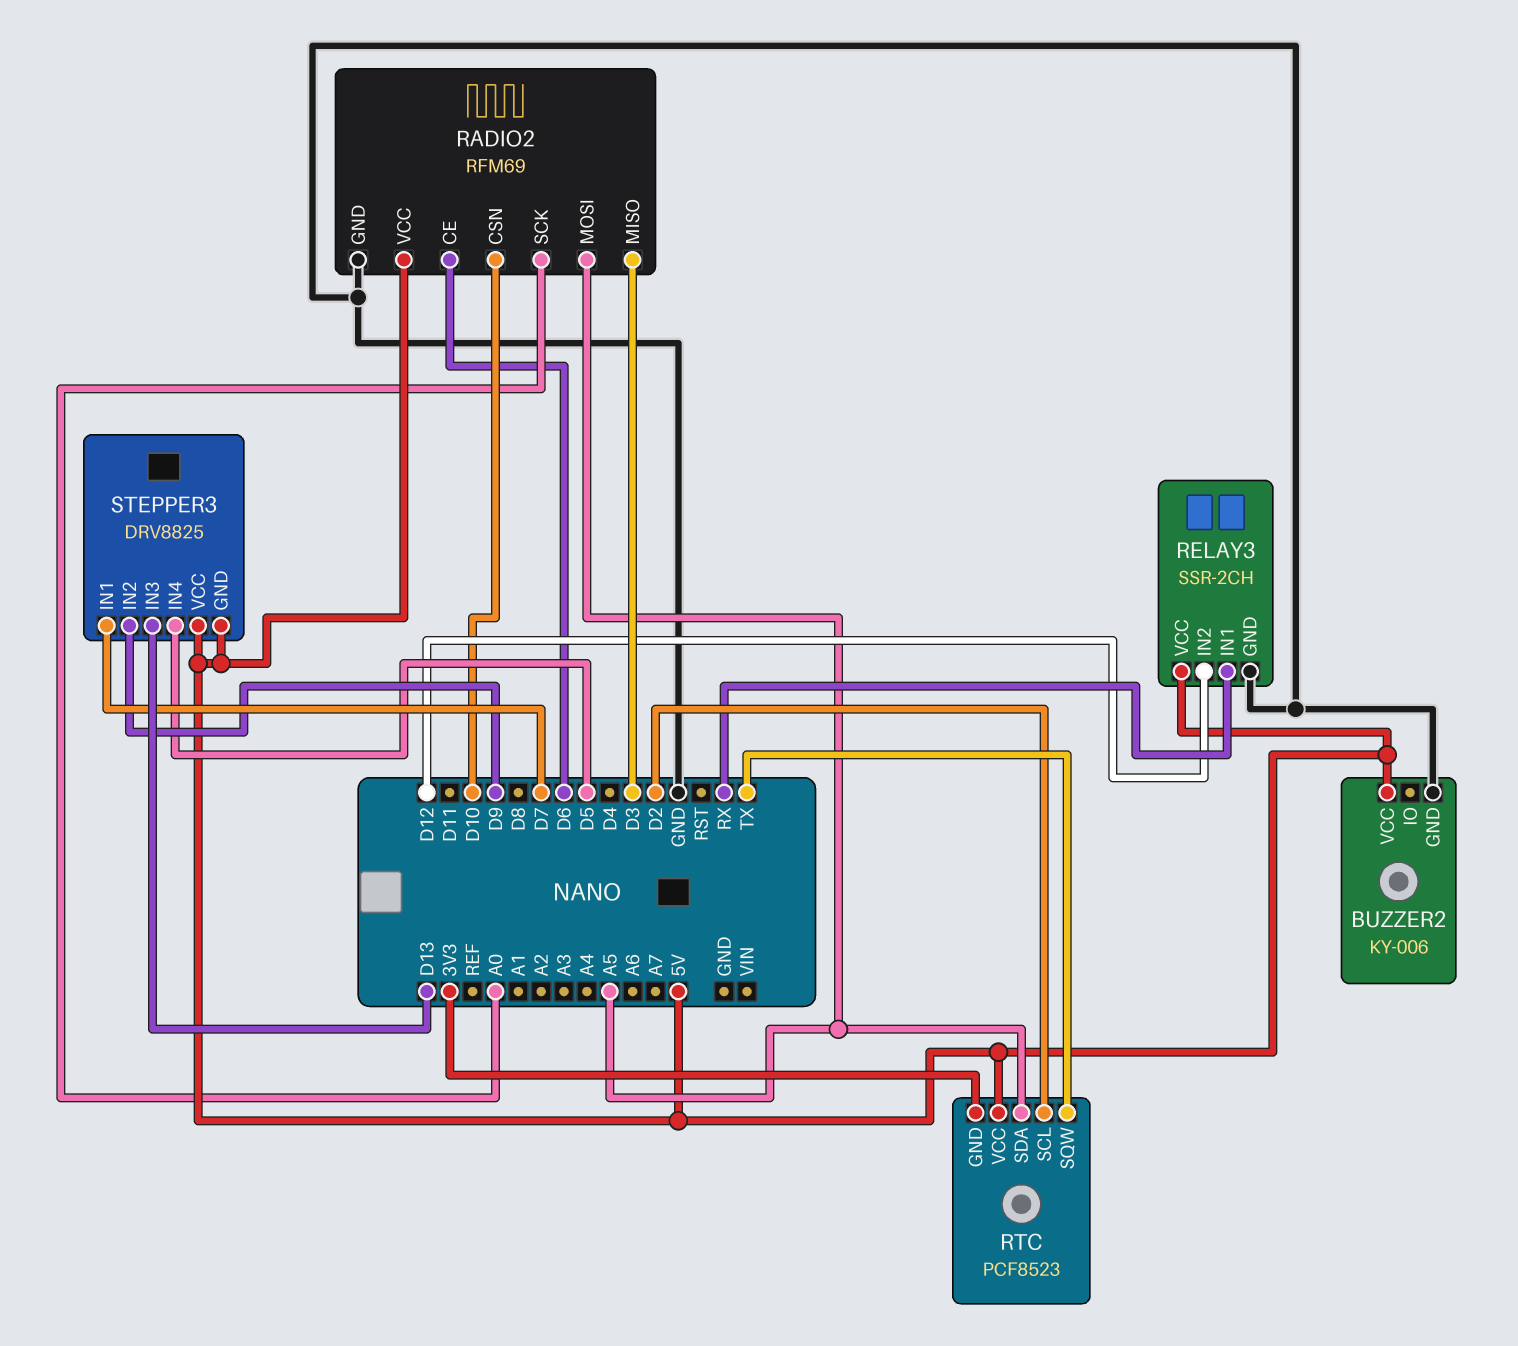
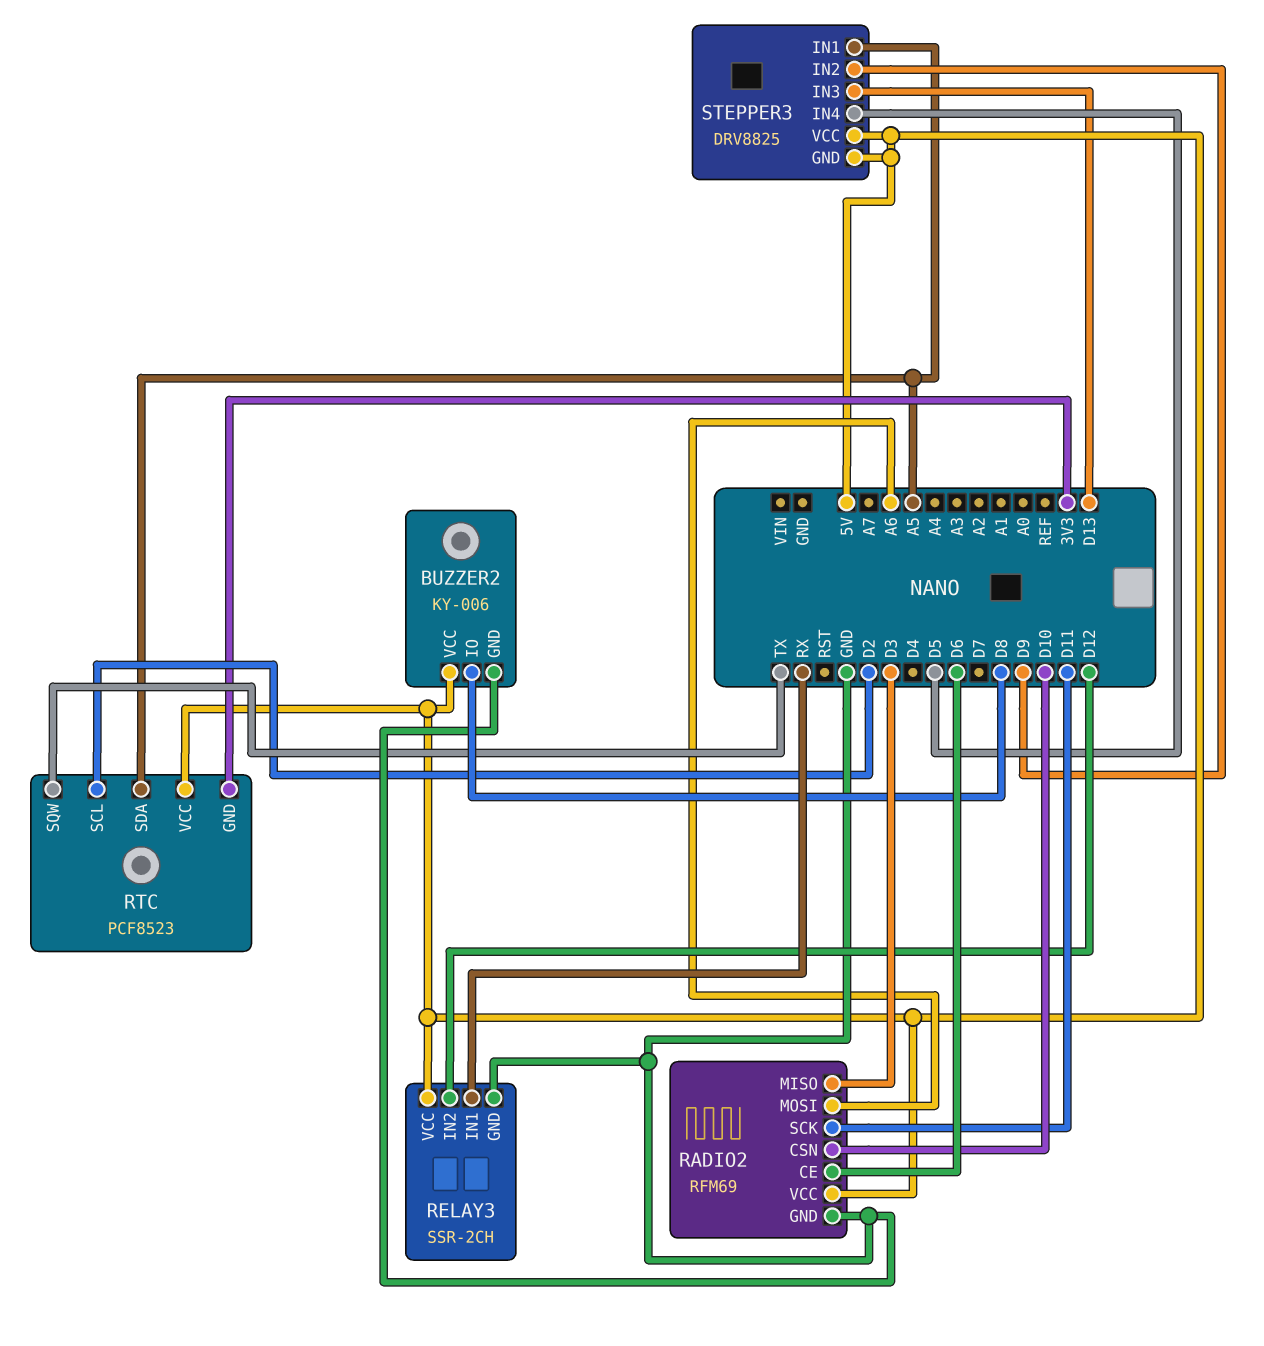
BUZZER2 pin IO: none -> D8
RADIO2 pin MOSI: A5 -> A6
RADIO2 pin SCK: A0 -> D11
STEPPER3 pin IN1: D7 -> A5

